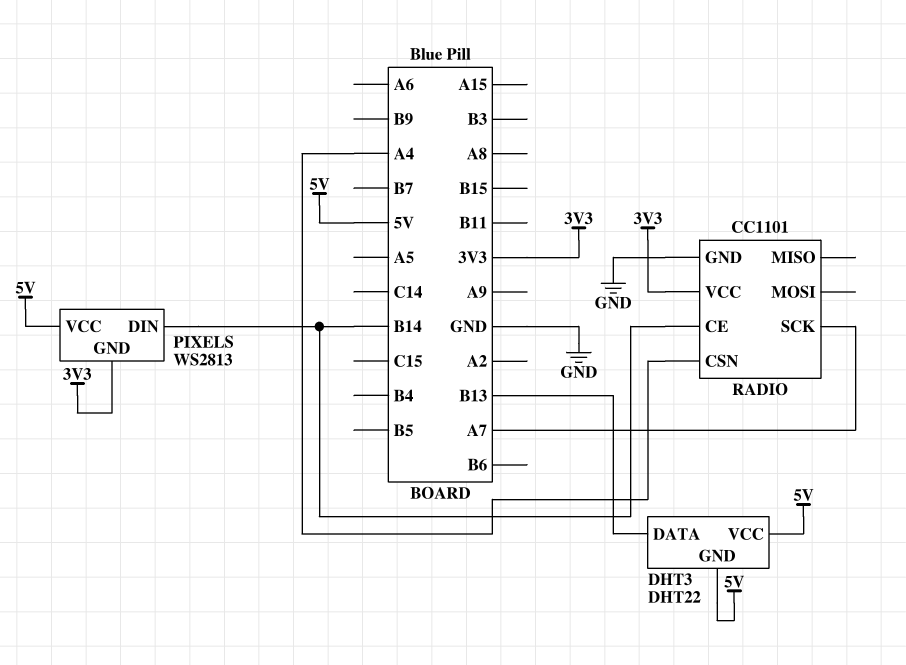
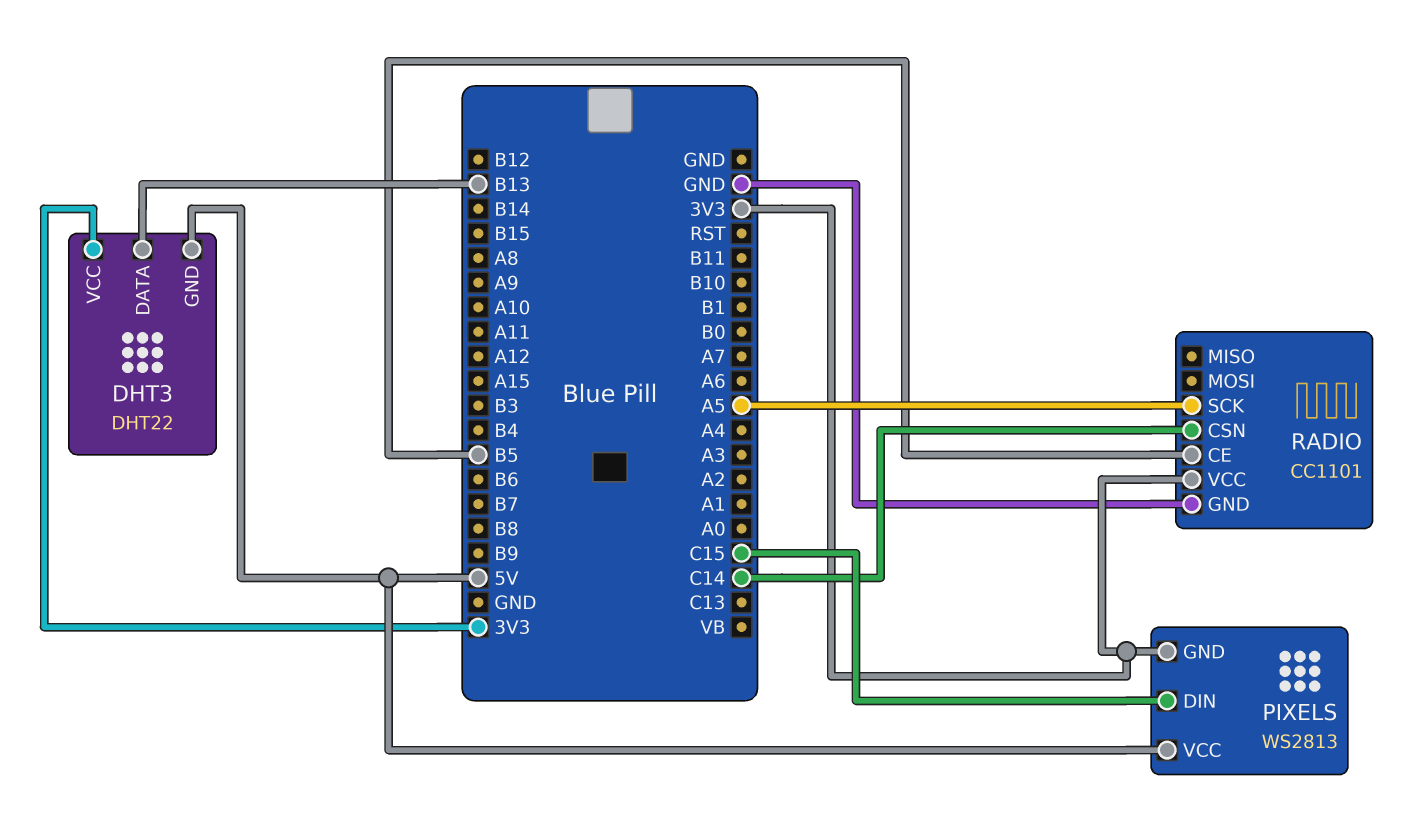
DHT3 pin VCC: 5V -> 3V3
PIXELS pin DIN: B14 -> C15
RADIO pin CE: B14 -> B5
RADIO pin CSN: A4 -> C14
RADIO pin SCK: A7 -> A5

